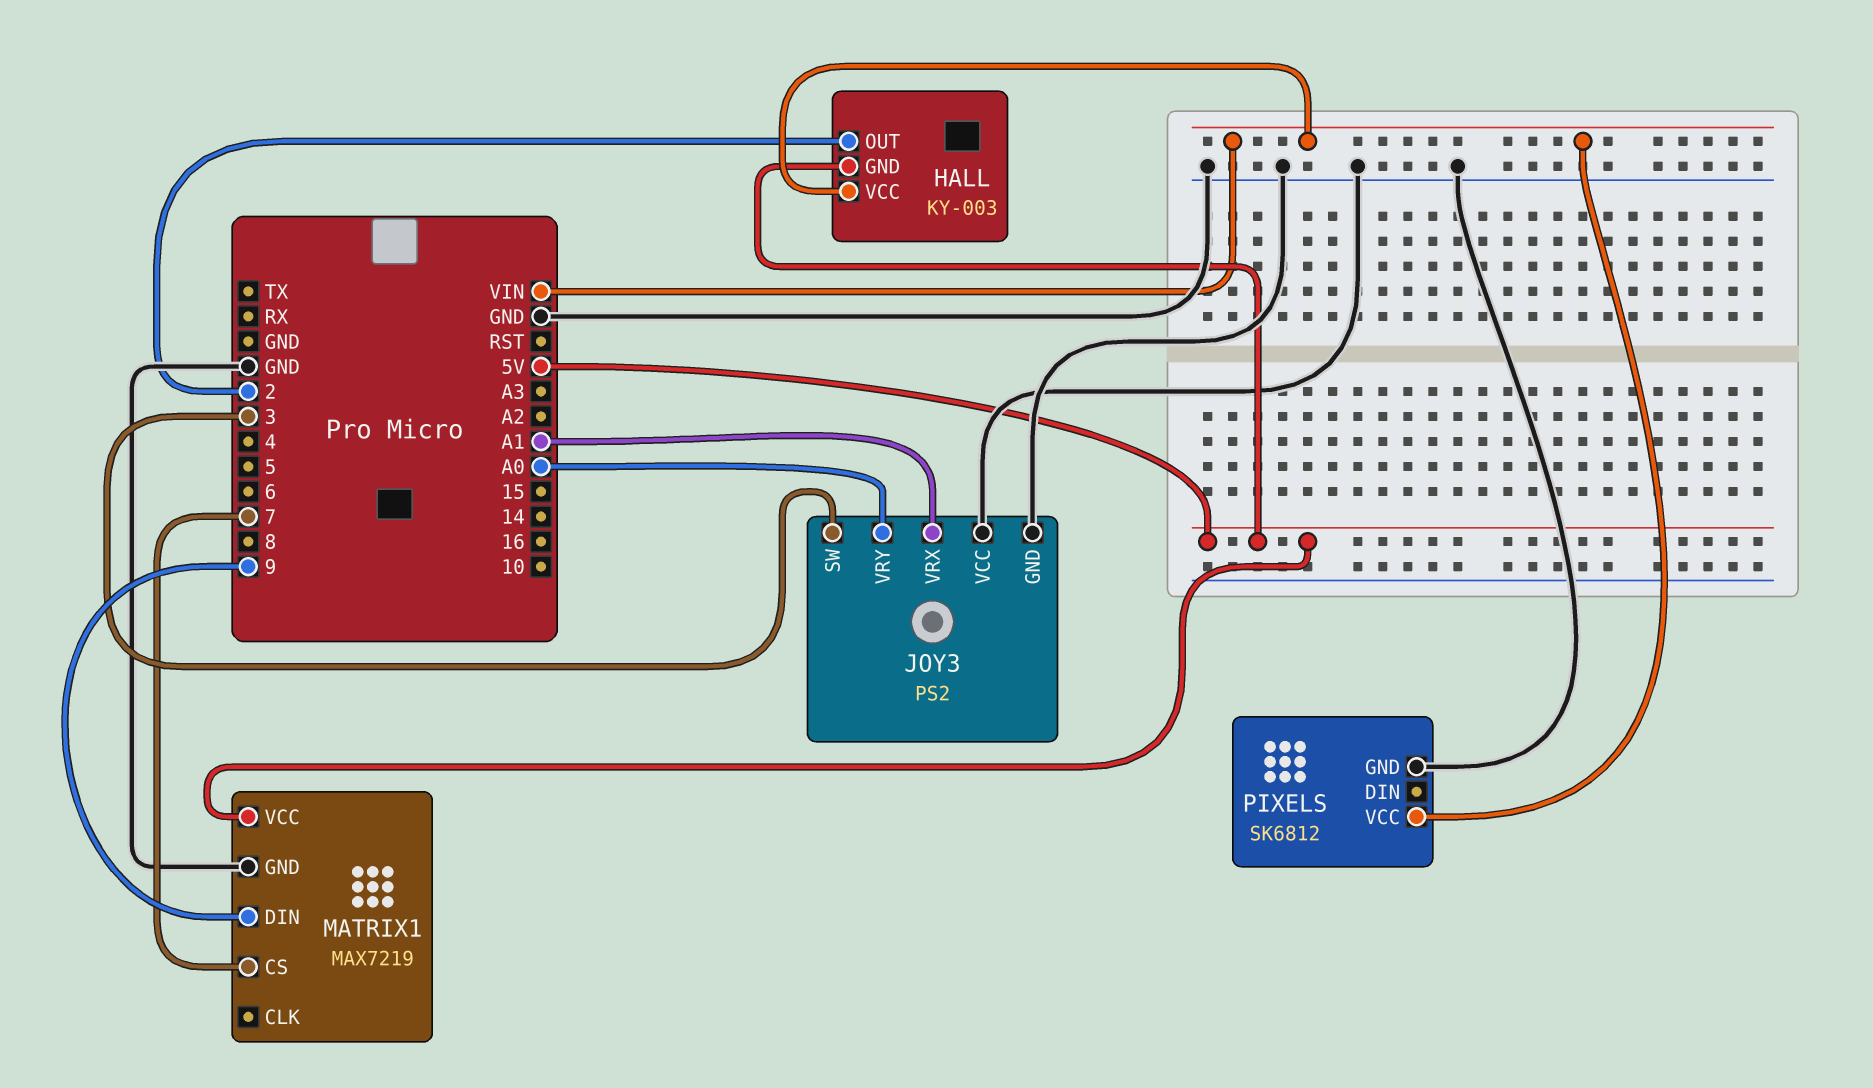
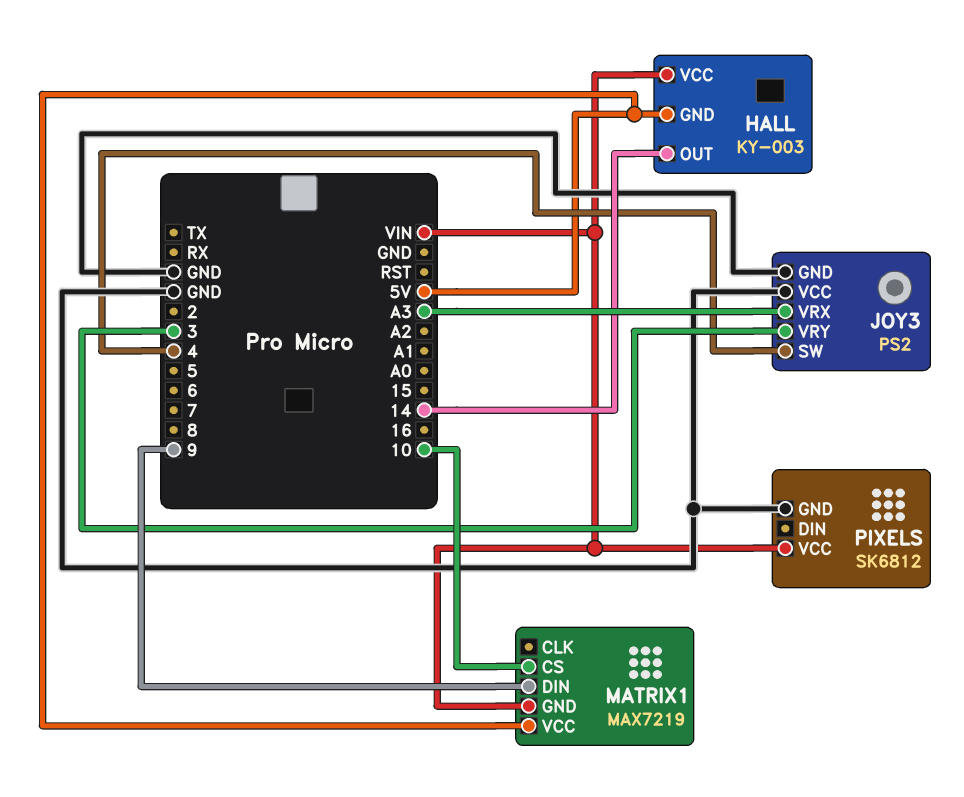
HALL pin OUT: 2 -> 14
JOY3 pin SW: 3 -> 4
JOY3 pin VRX: A1 -> A3
JOY3 pin VRY: A0 -> 3
MATRIX1 pin CS: 7 -> 10
MATRIX1 pin GND: GND -> VIN

